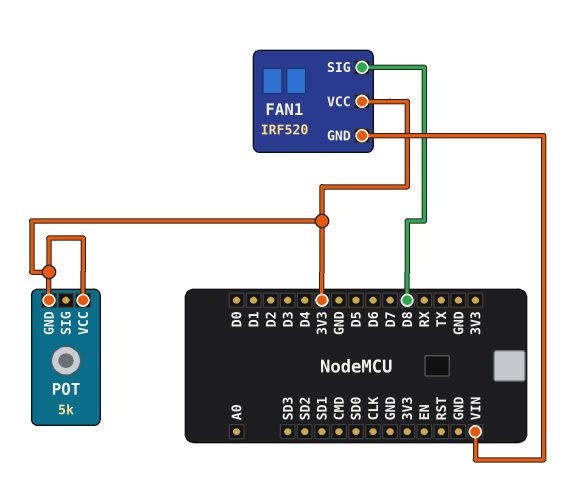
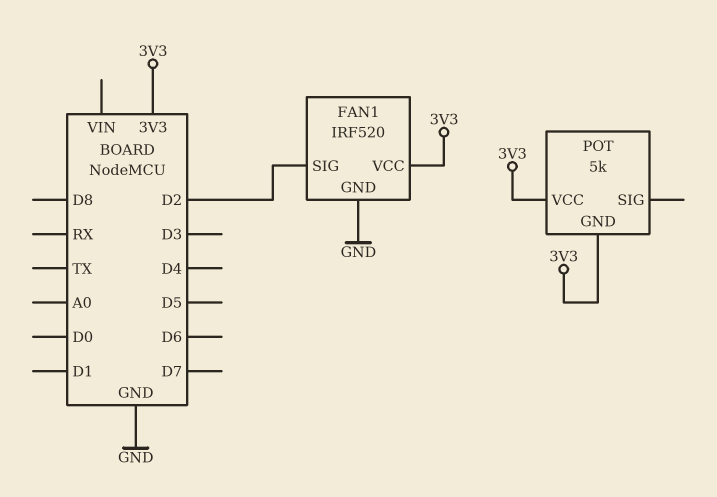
FAN1 pin GND: VIN -> GND
FAN1 pin SIG: D8 -> D2

